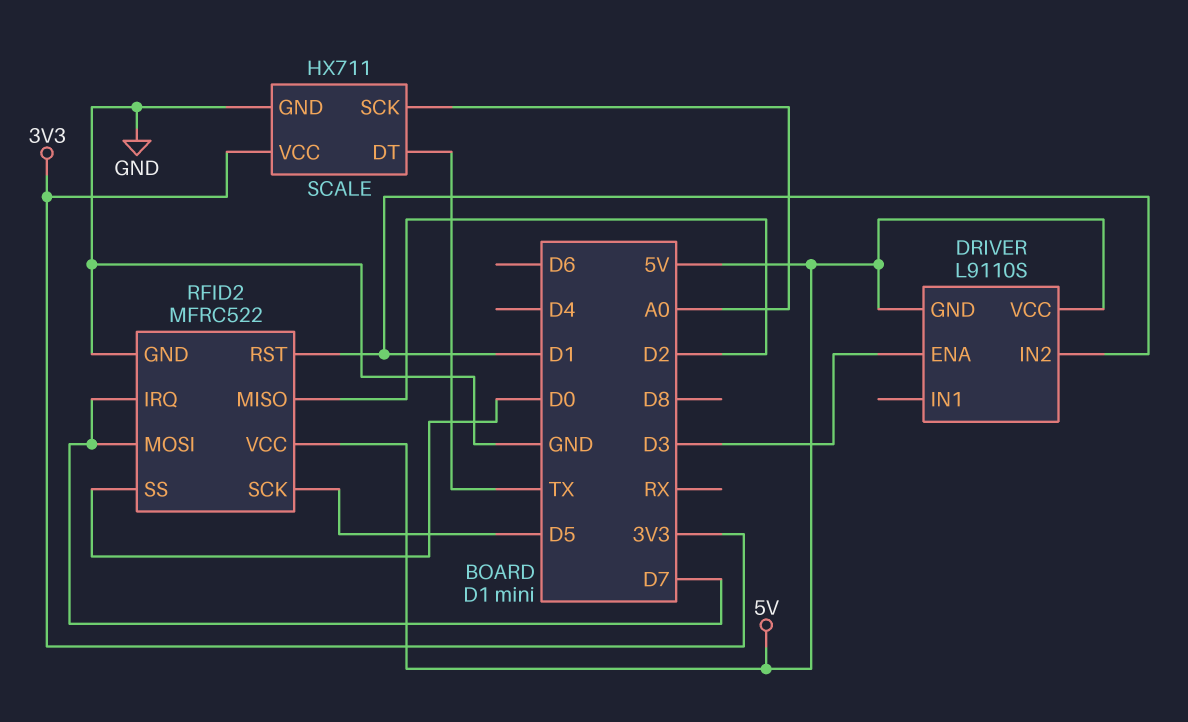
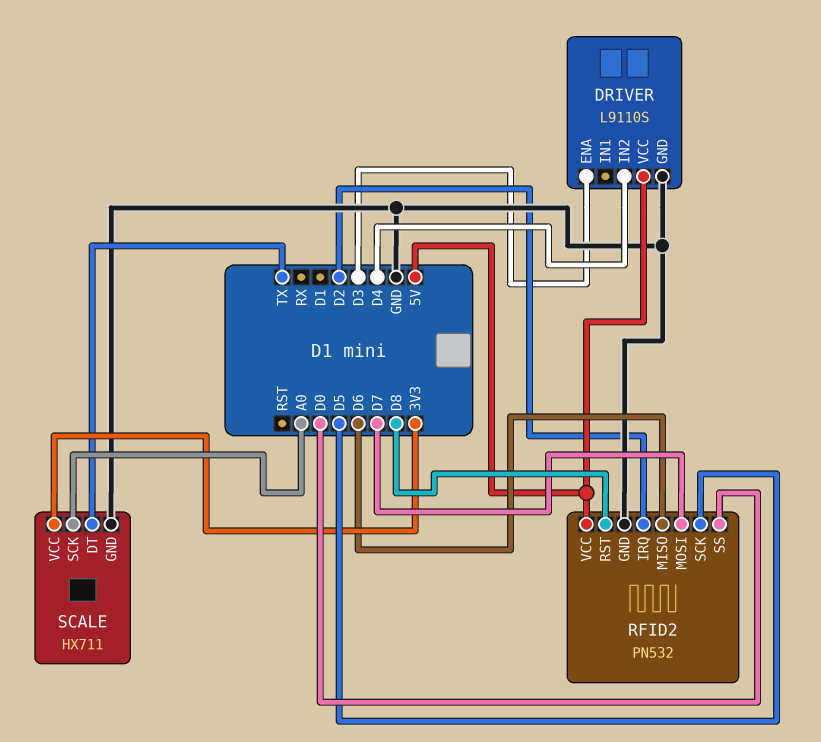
DRIVER pin GND: 5V -> GND
DRIVER pin IN2: D1 -> D4
RFID2: MFRC522 -> PN532
RFID2 pin IRQ: D7 -> D2
RFID2 pin MISO: D2 -> D6
RFID2 pin RST: D1 -> D8

